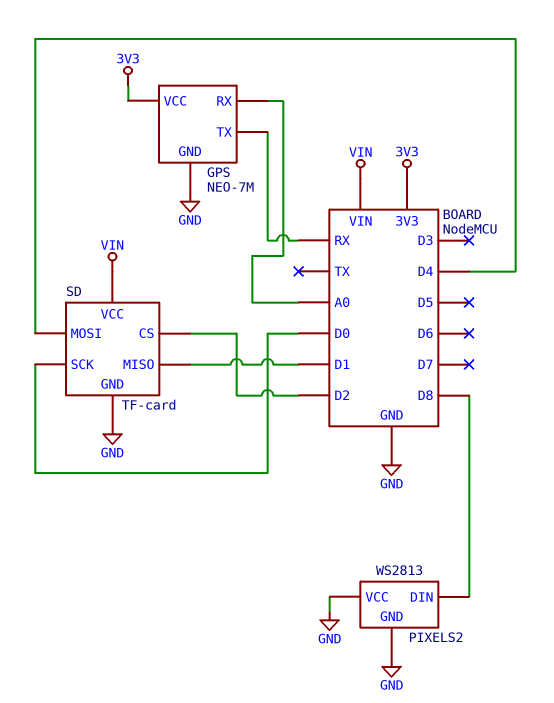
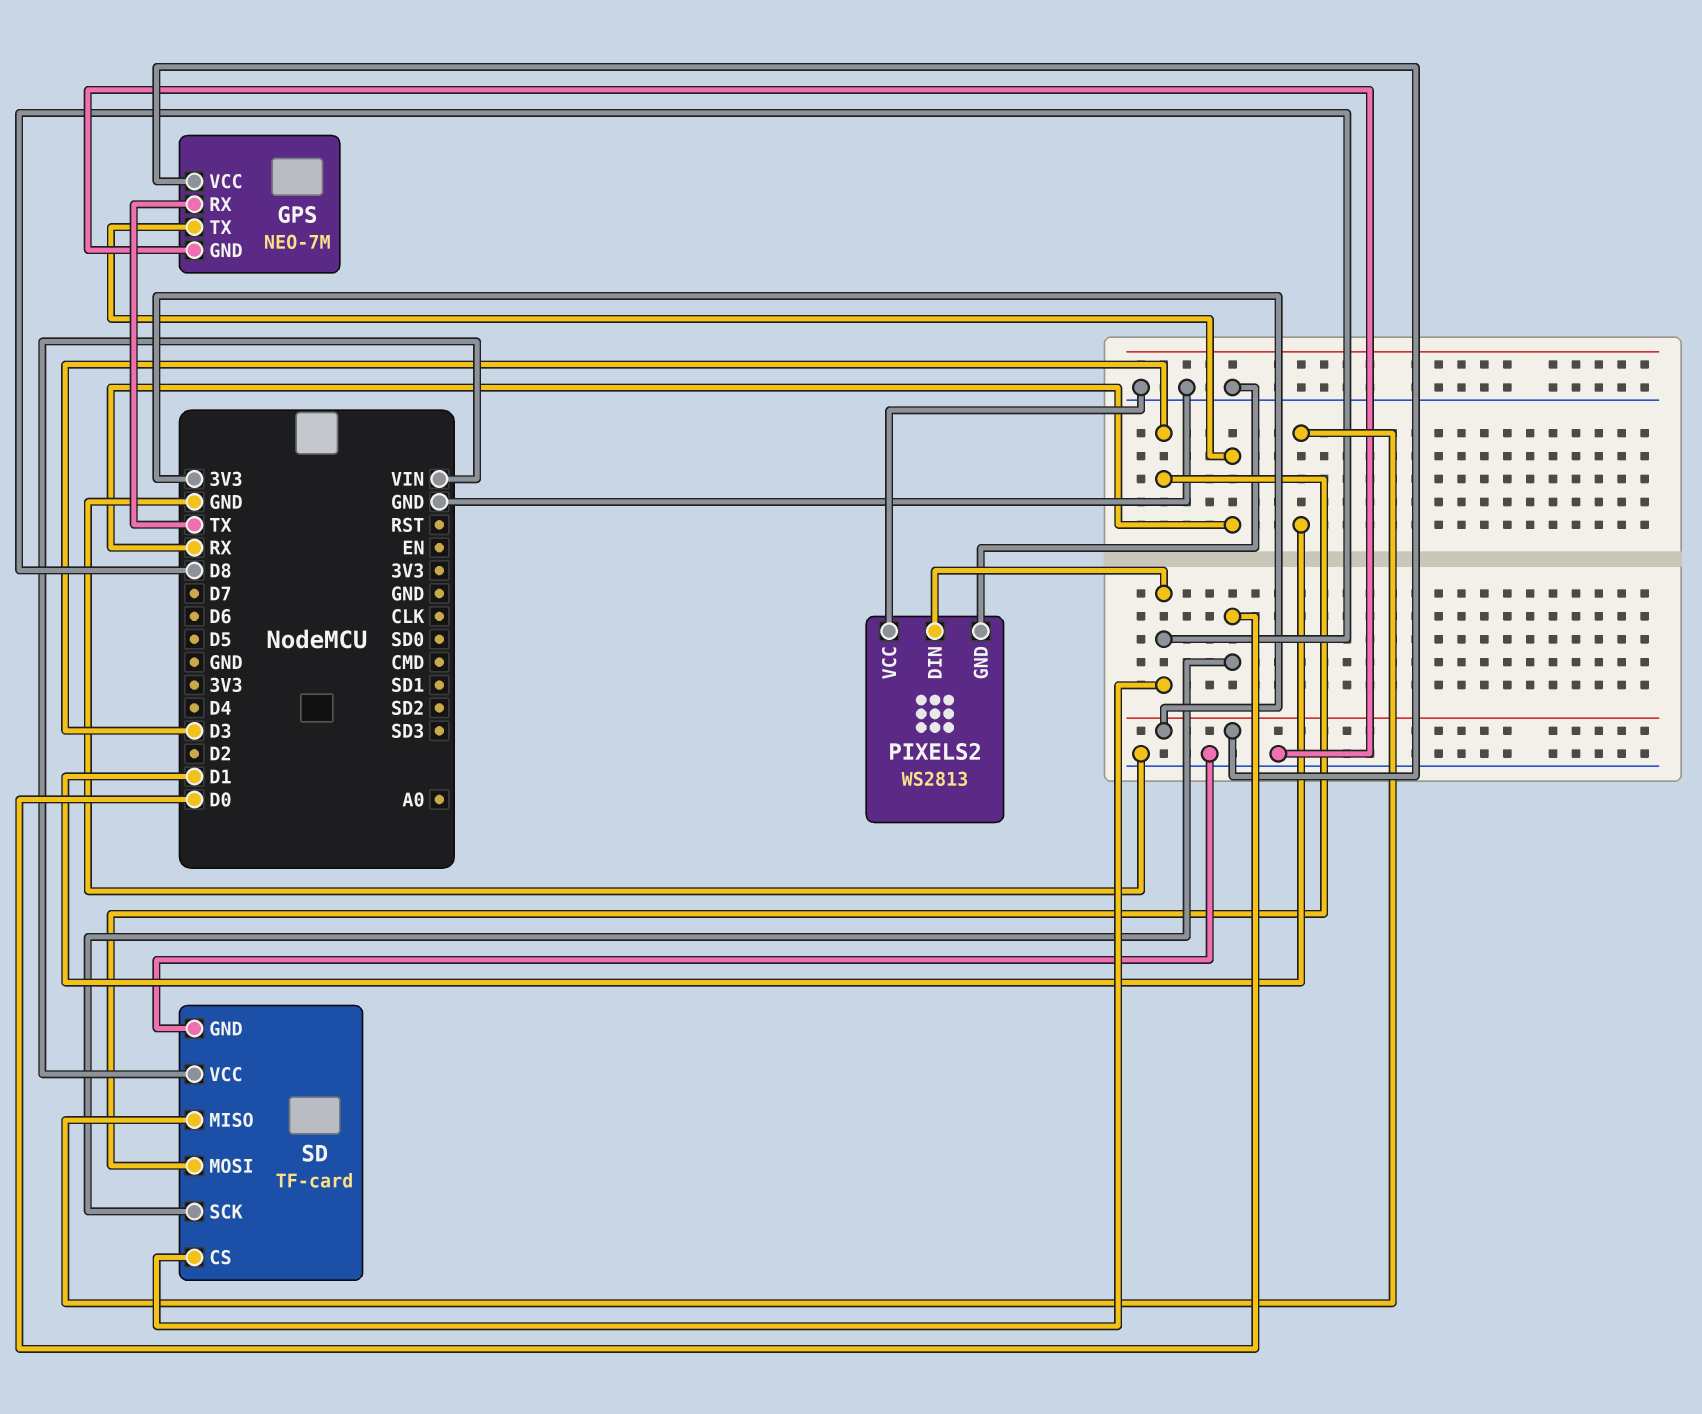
GPS pin RX: A0 -> TX
SD pin CS: D2 -> D8
SD pin MOSI: D4 -> D3

